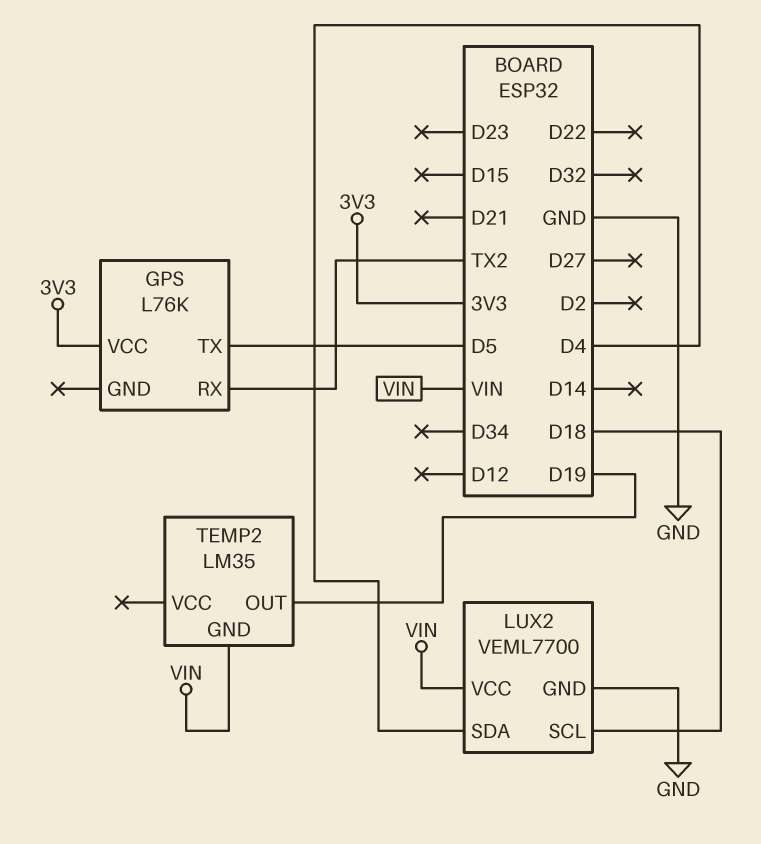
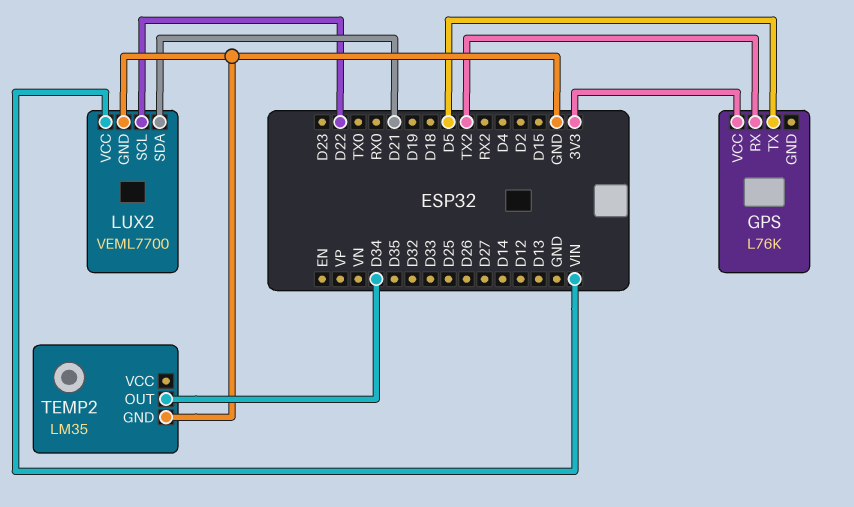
LUX2 pin SCL: D18 -> D22
LUX2 pin SDA: D4 -> D21
TEMP2 pin GND: VIN -> GND
TEMP2 pin OUT: D19 -> D34

